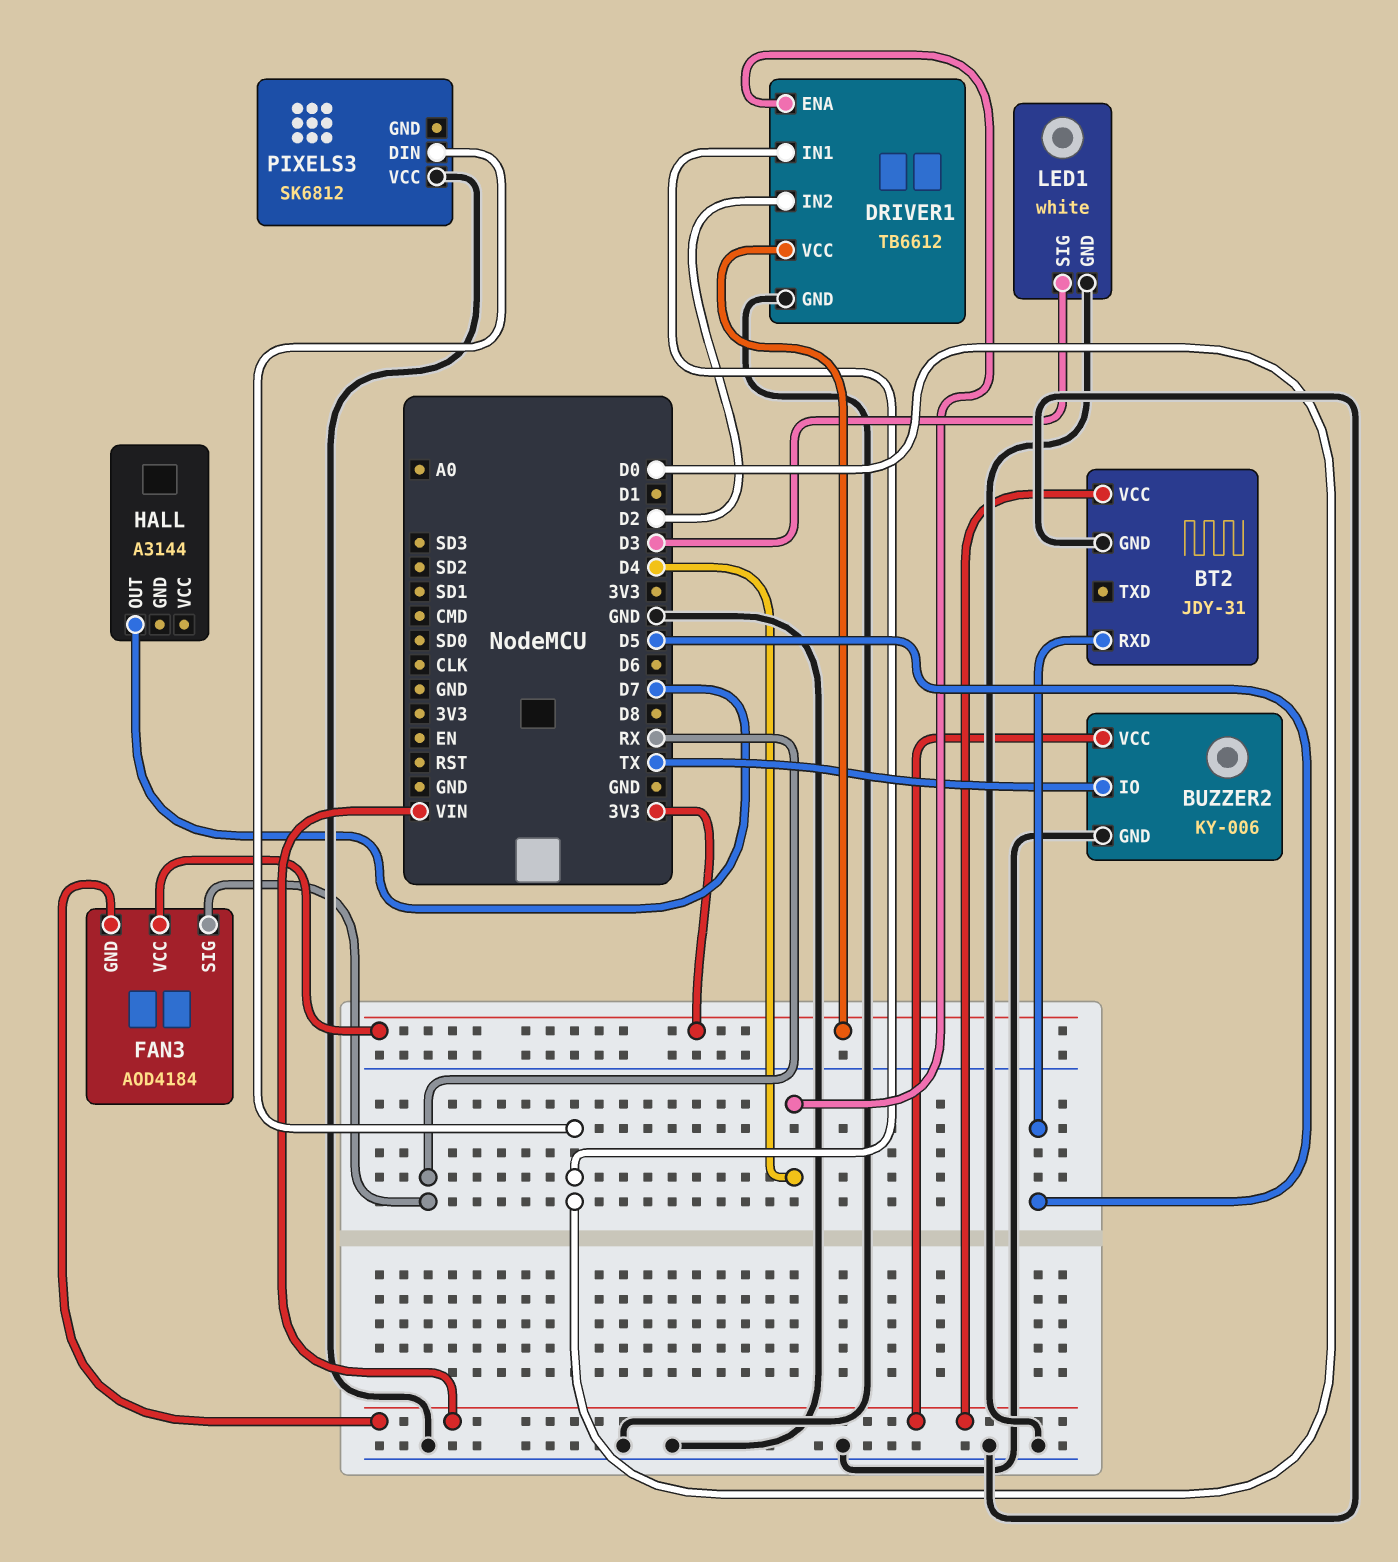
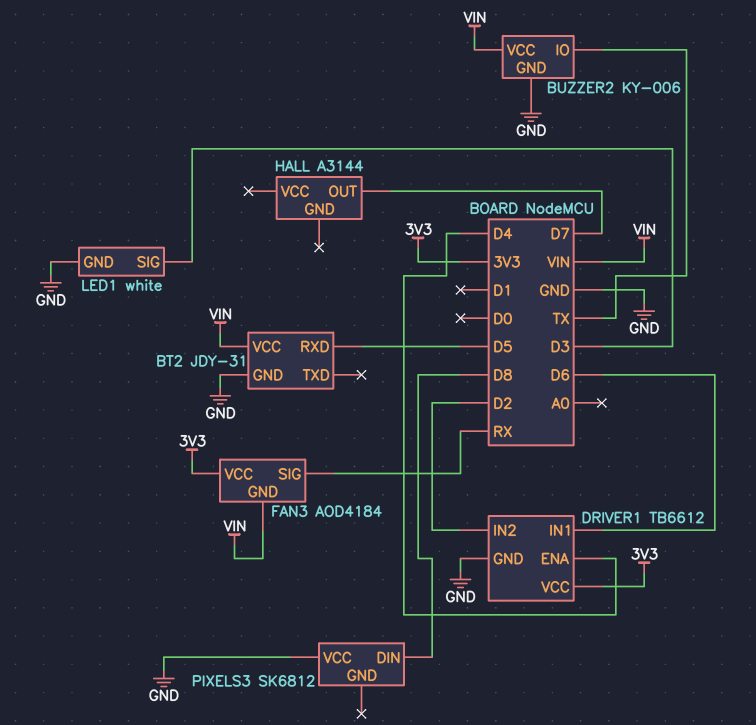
DRIVER1 pin IN1: D0 -> D6
PIXELS3 pin DIN: D0 -> D8

